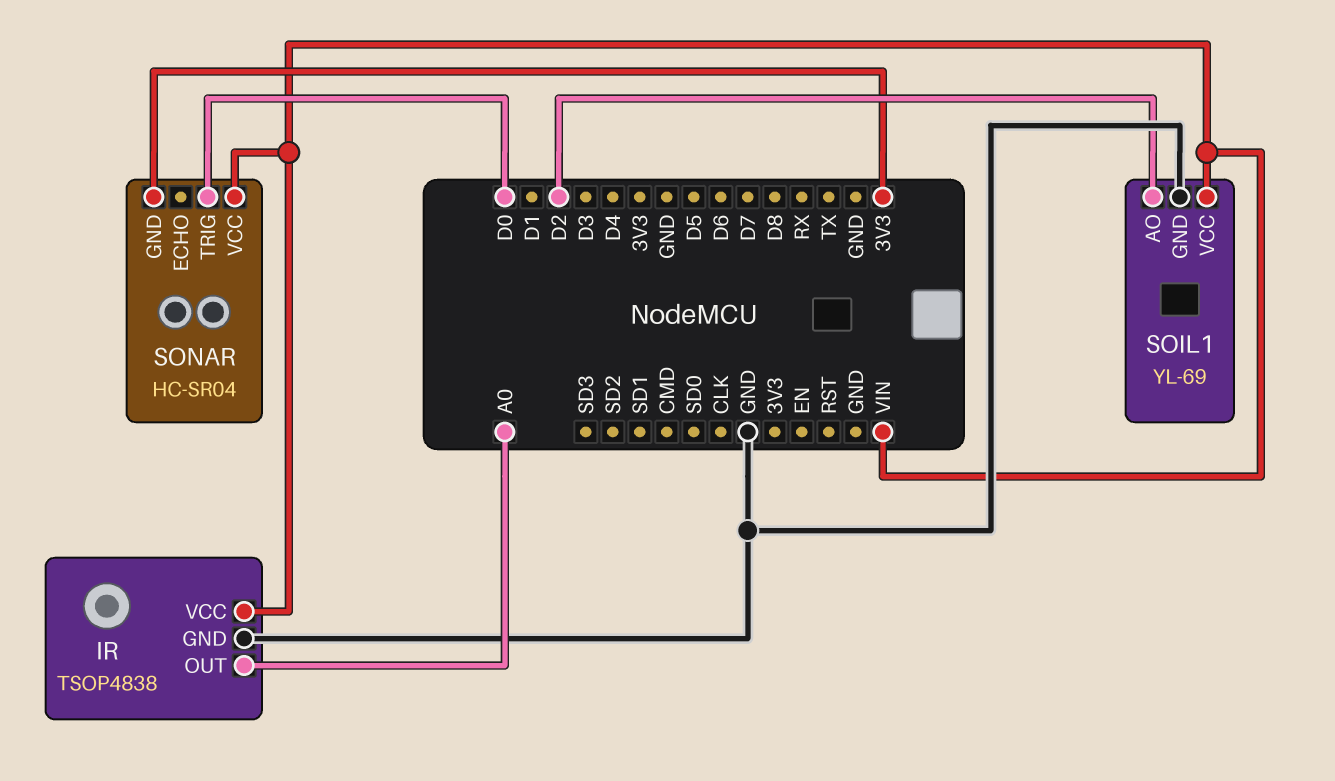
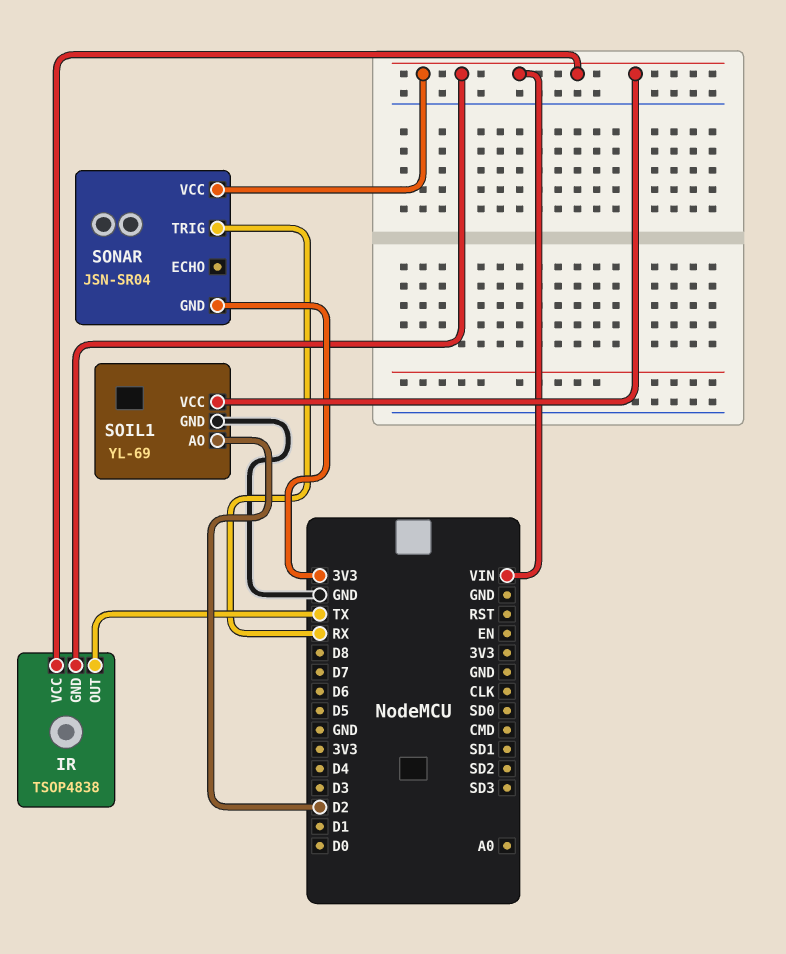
IR pin GND: GND -> VIN
IR pin OUT: A0 -> TX
SONAR: HC-SR04 -> JSN-SR04
SONAR pin TRIG: D0 -> RX

